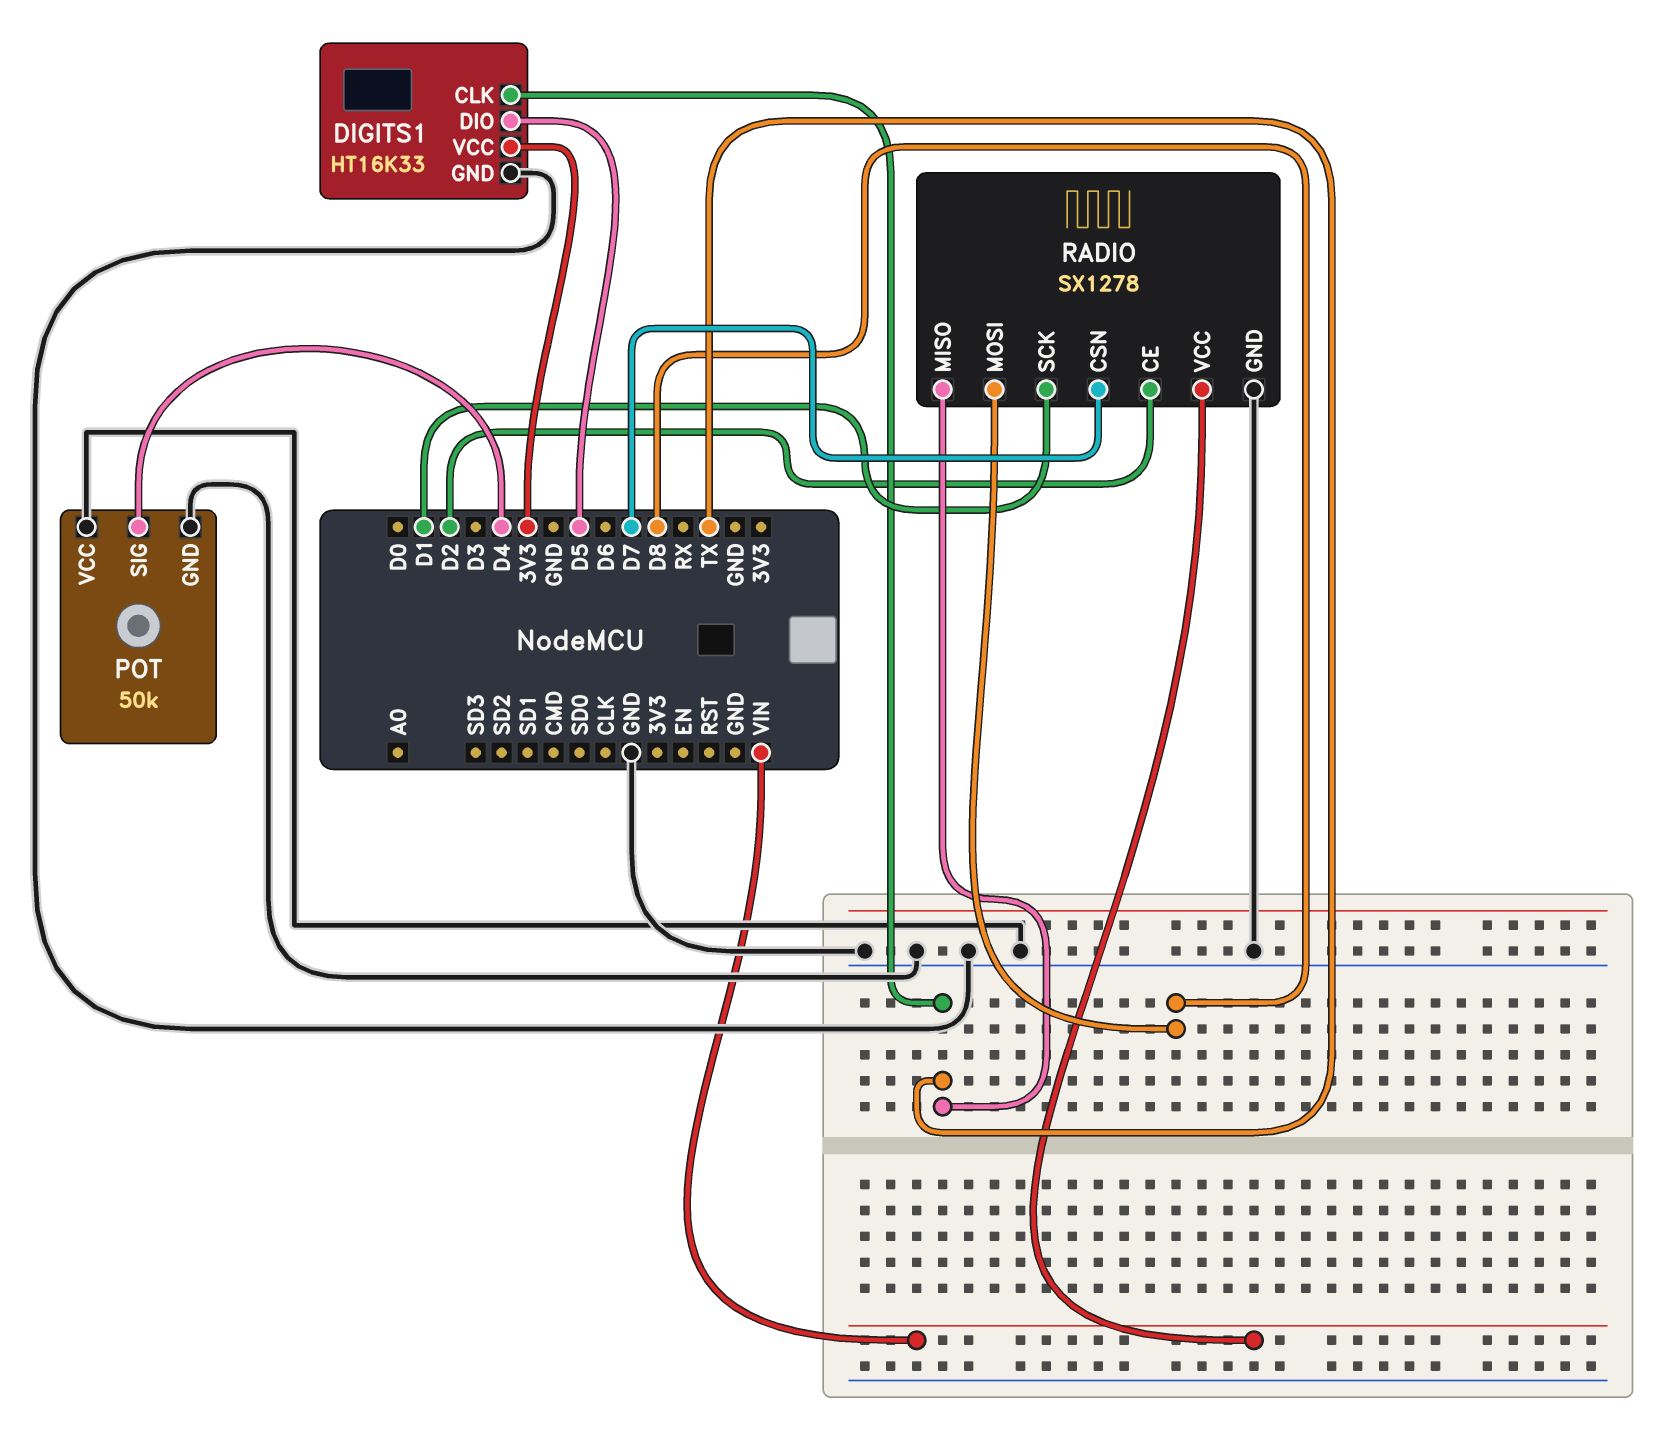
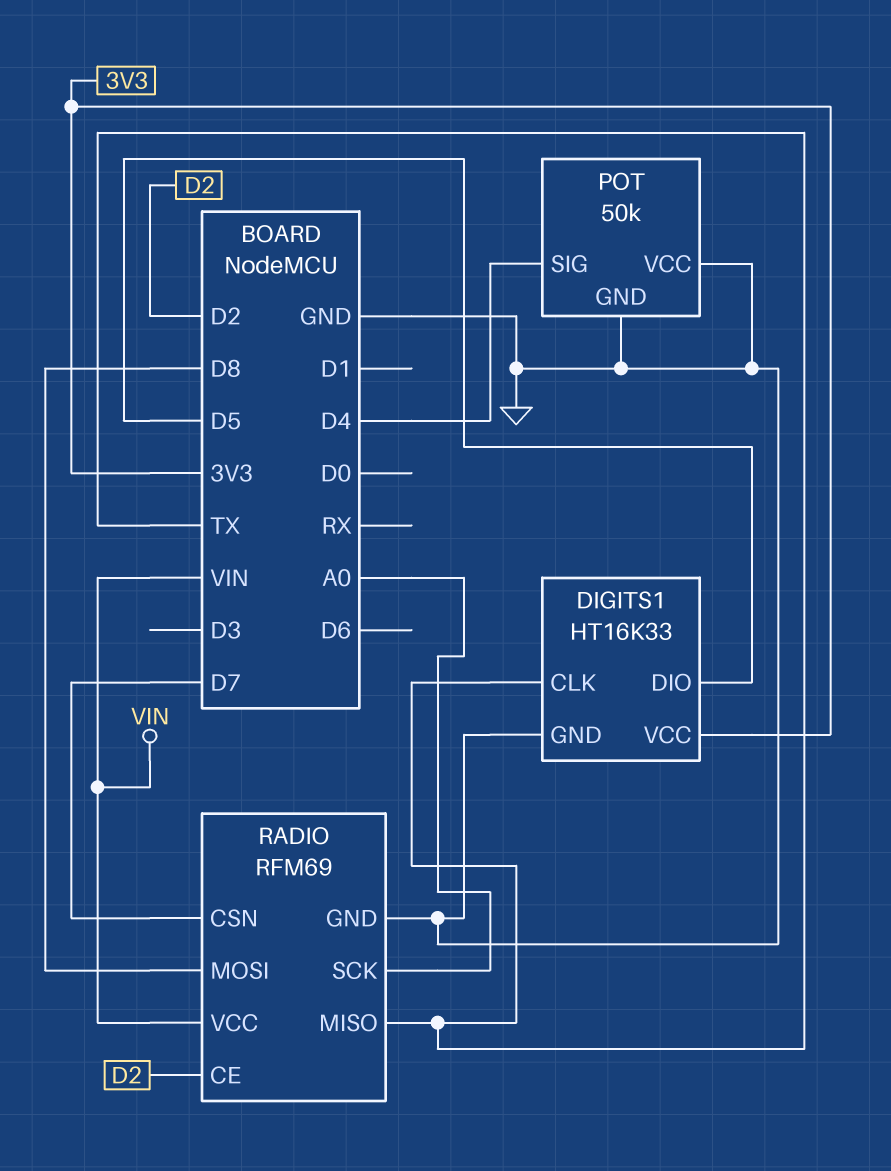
RADIO: SX1278 -> RFM69
RADIO pin SCK: D1 -> A0

